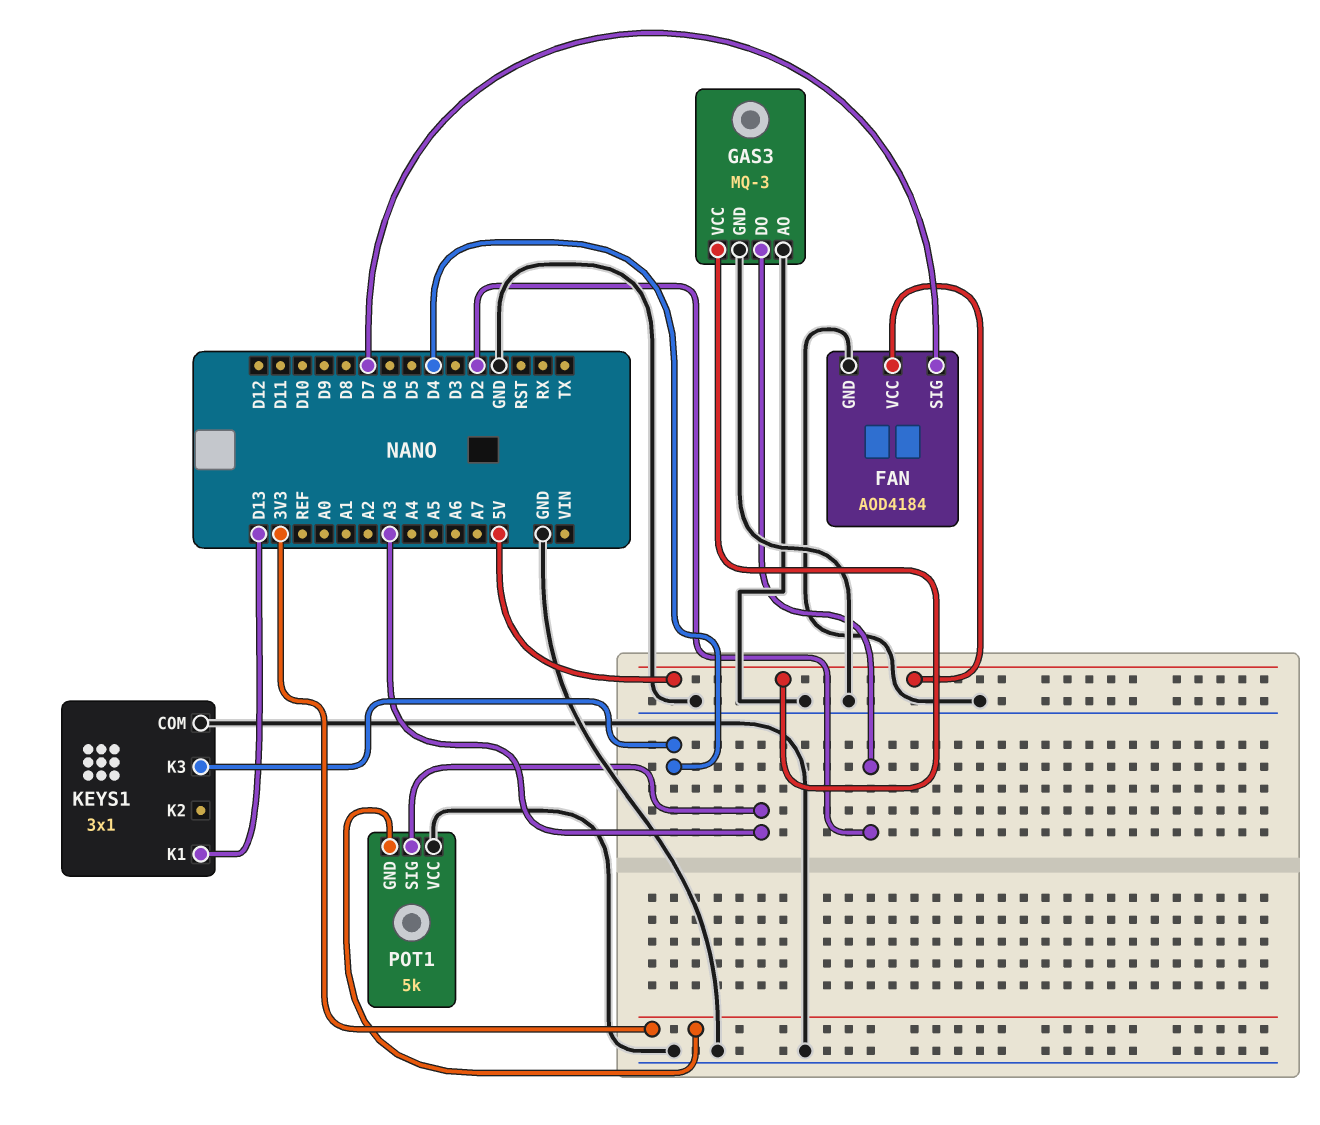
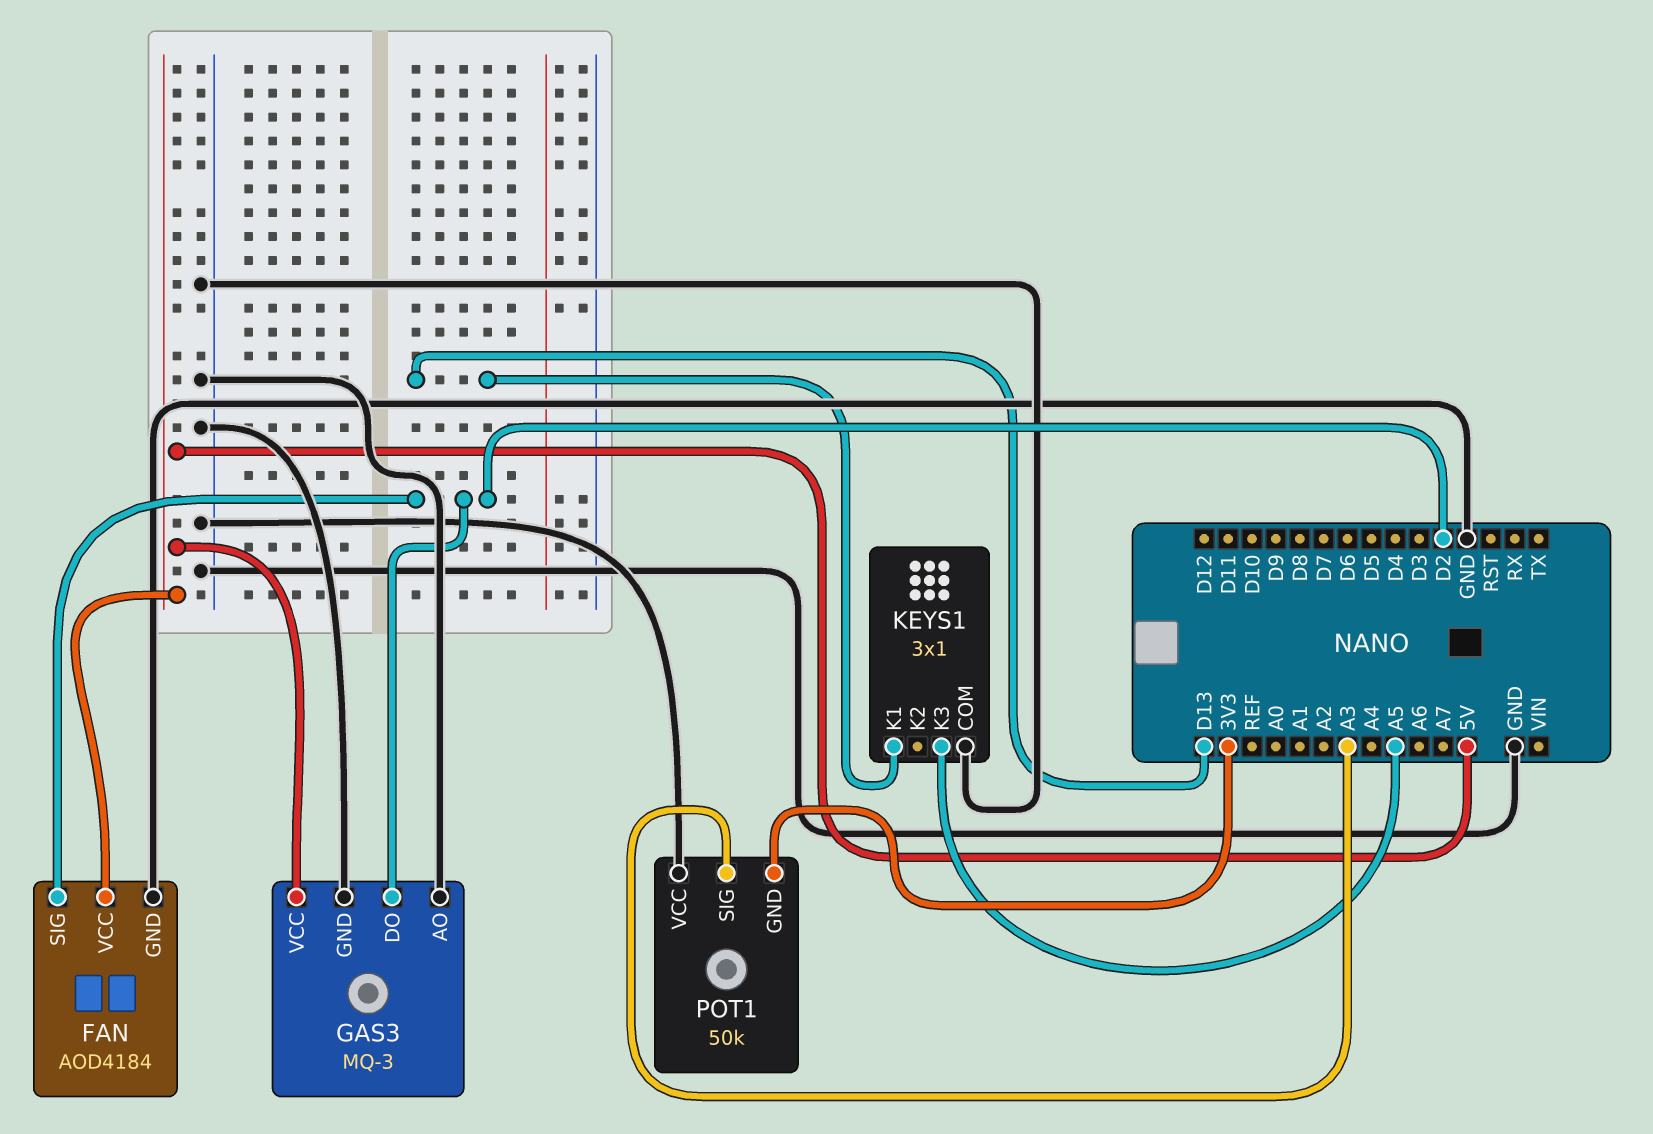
FAN pin SIG: D7 -> D2
KEYS1 pin K3: D4 -> A5
POT1: 5k -> 50k

